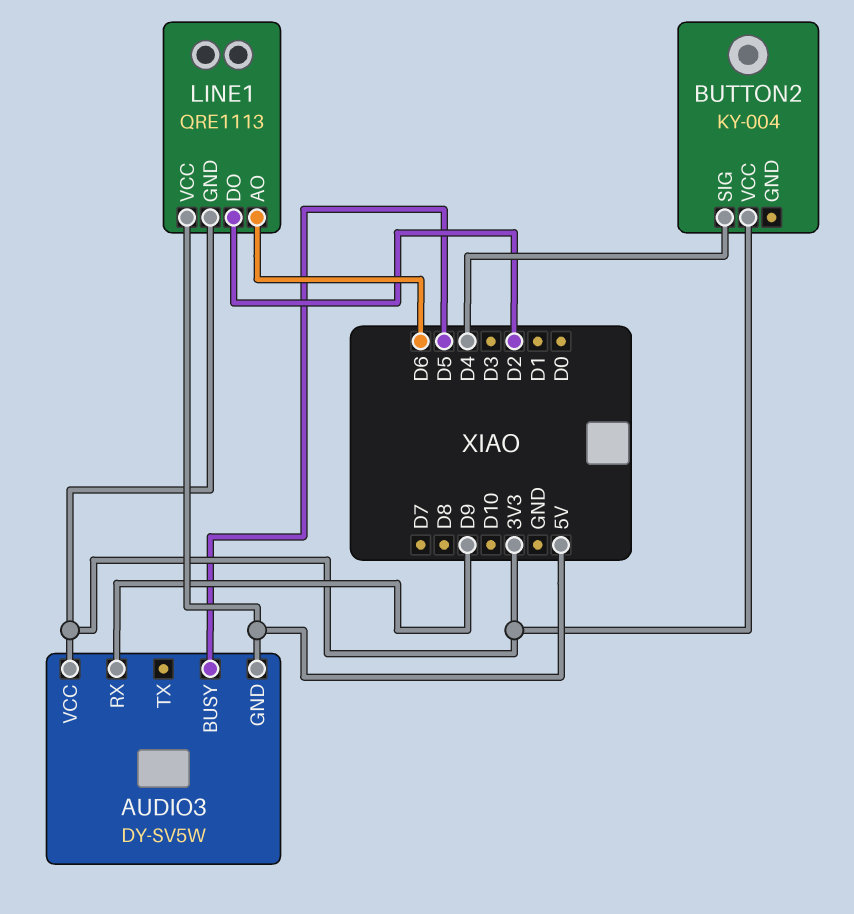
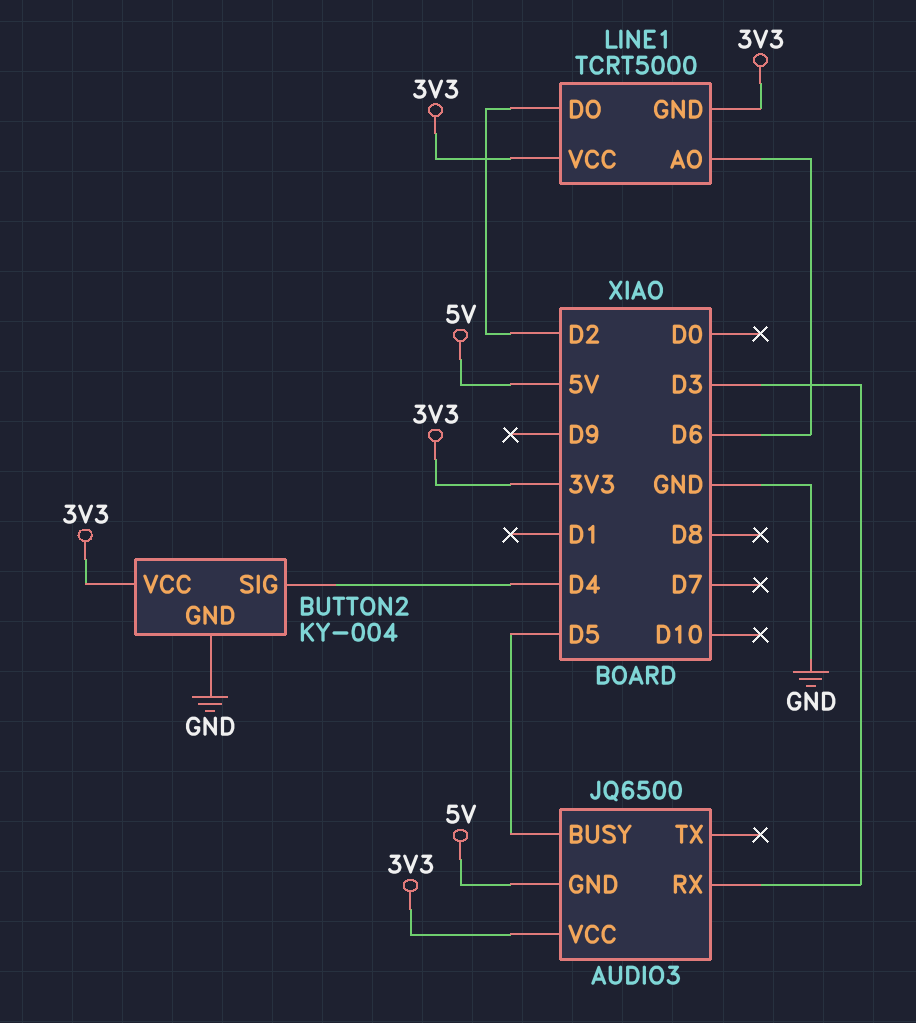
AUDIO3: DY-SV5W -> JQ6500
AUDIO3 pin RX: D9 -> D3
BUTTON2 pin GND: none -> GND
LINE1: QRE1113 -> TCRT5000
LINE1 pin VCC: 5V -> 3V3

